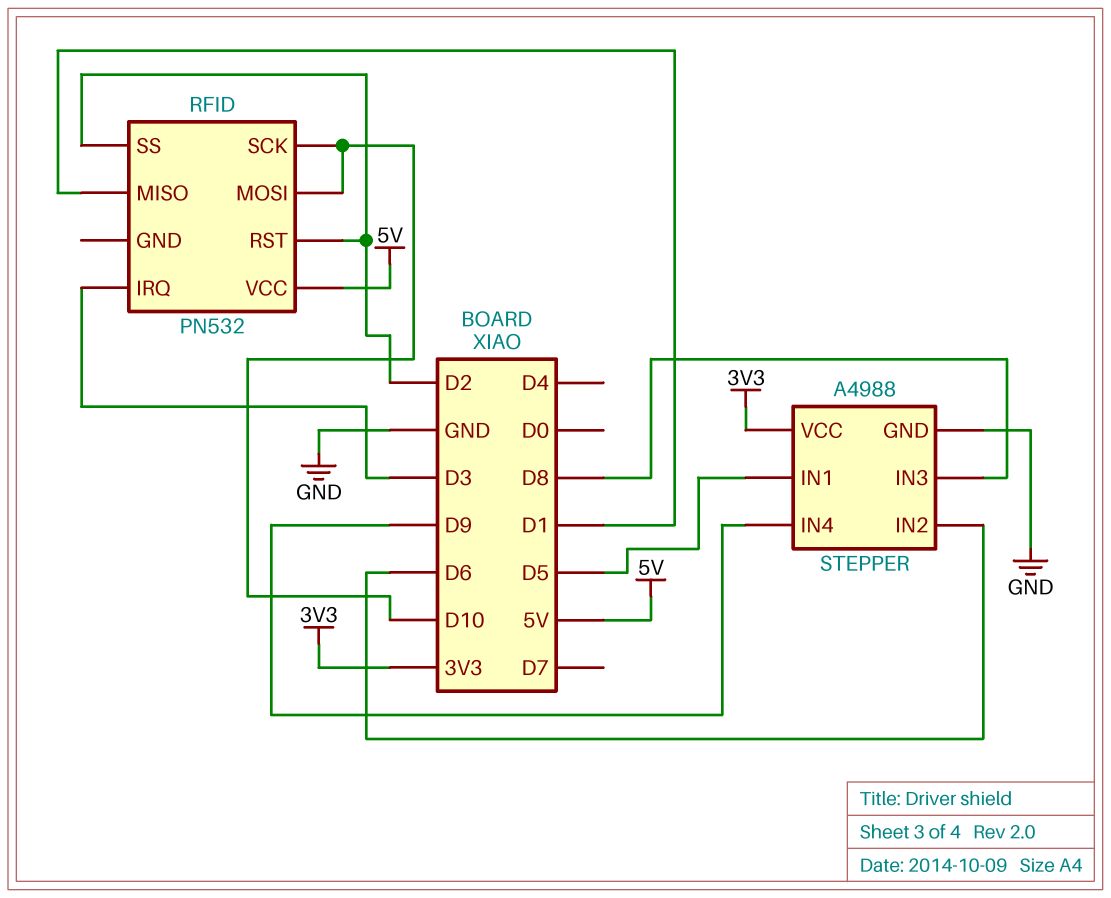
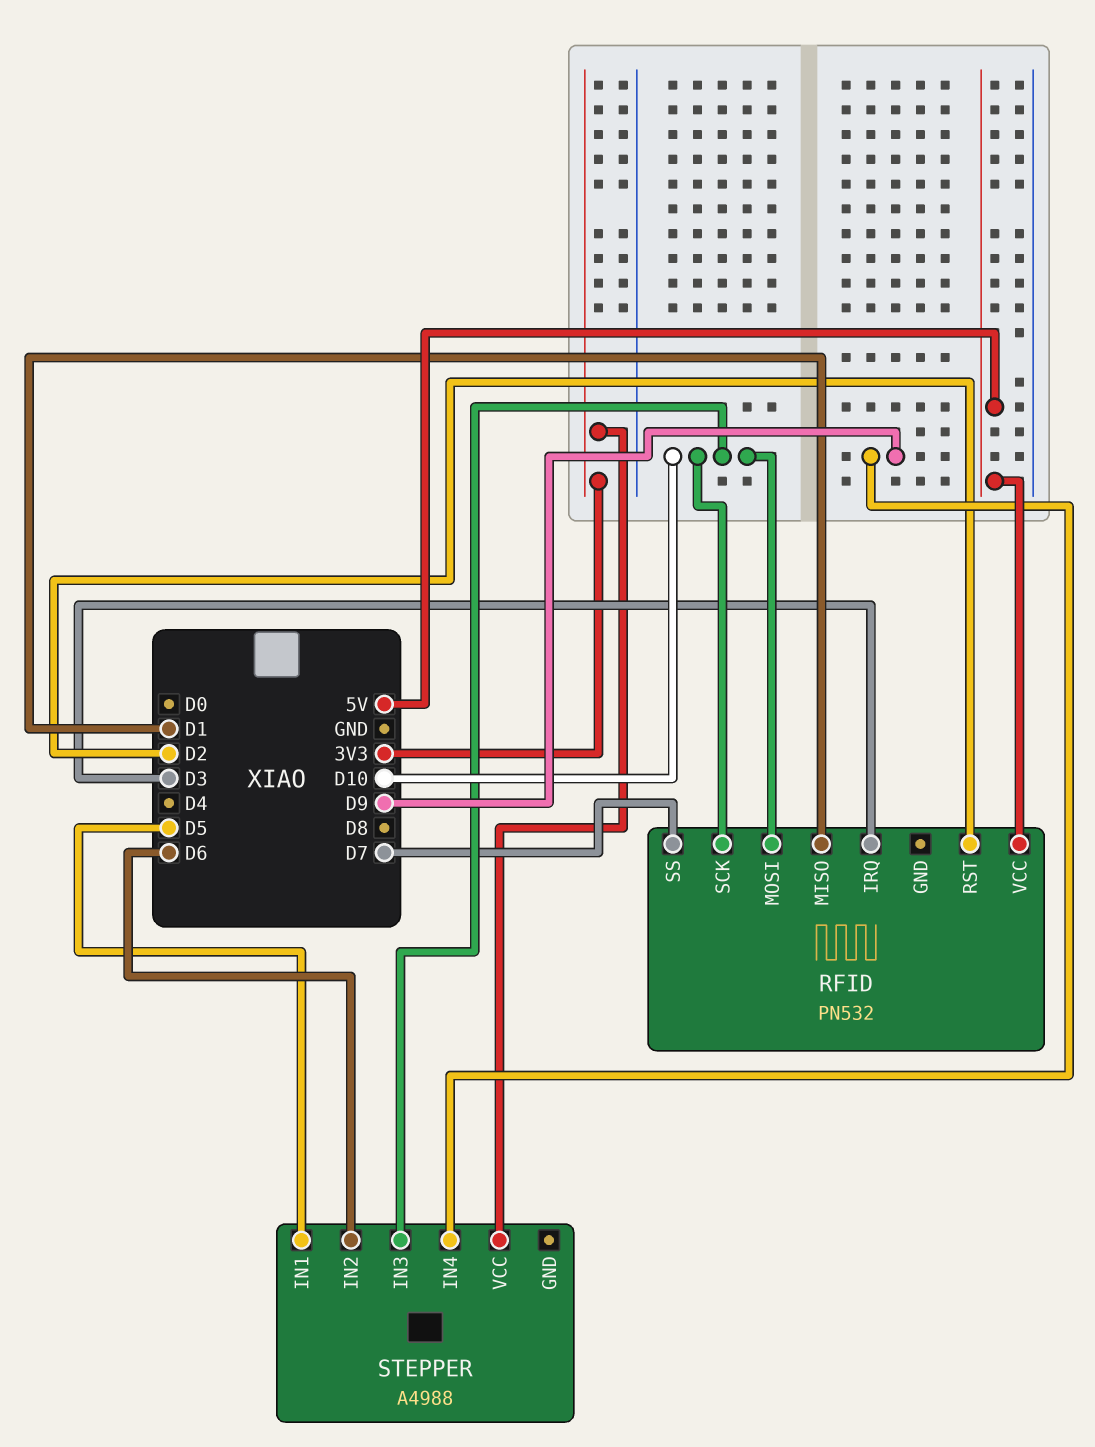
RFID pin SS: D2 -> D7
STEPPER pin GND: GND -> none
STEPPER pin IN3: D8 -> D10

